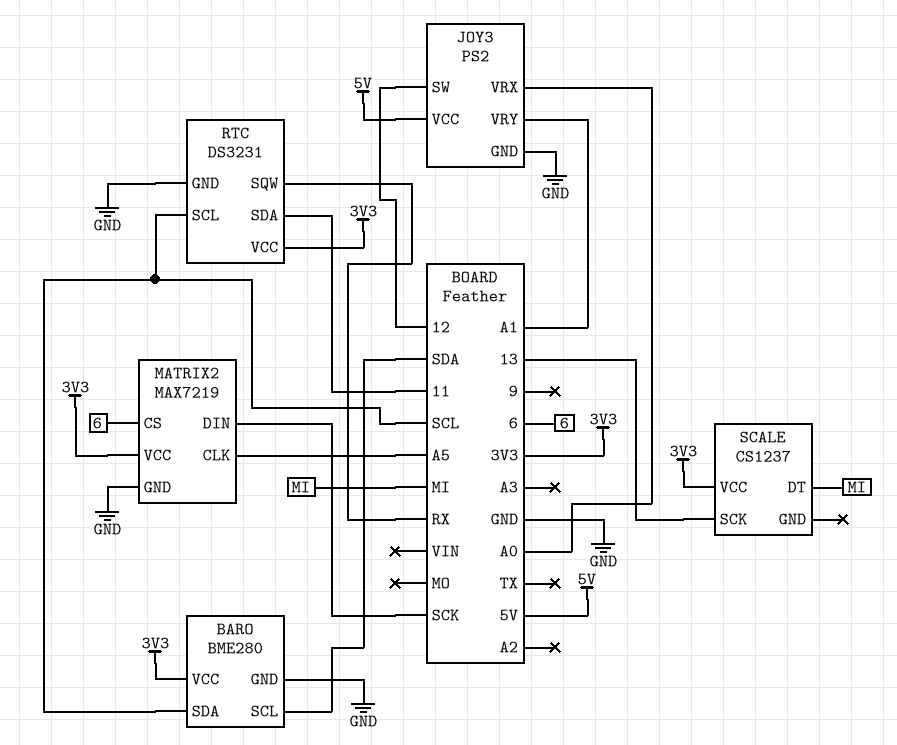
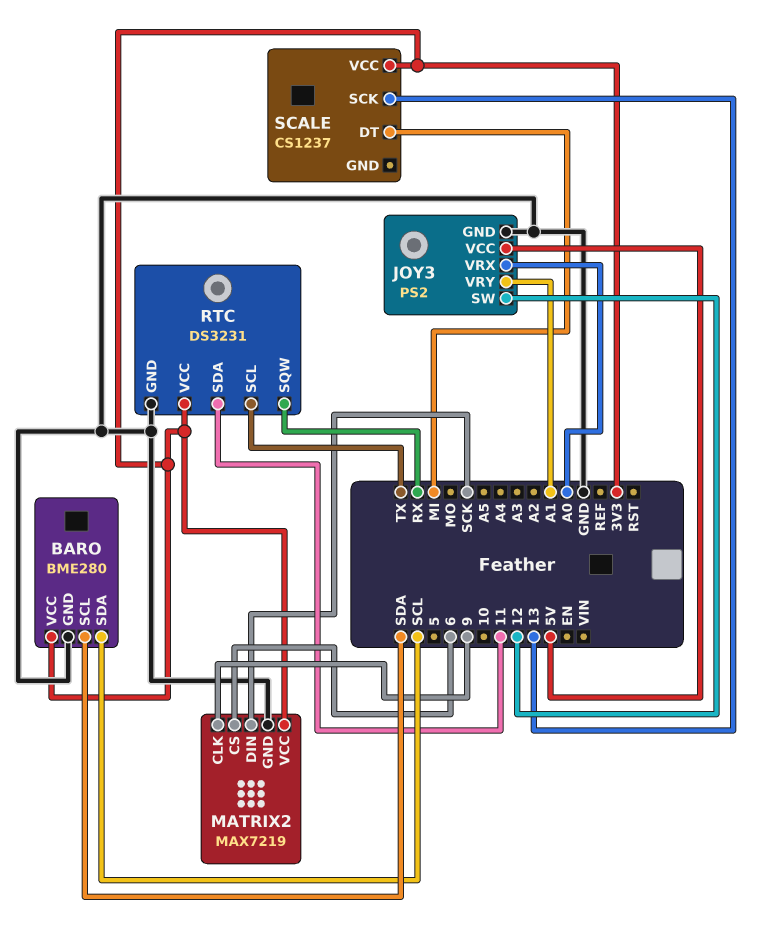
MATRIX2 pin CLK: A5 -> 9
RTC pin SCL: SCL -> TX

